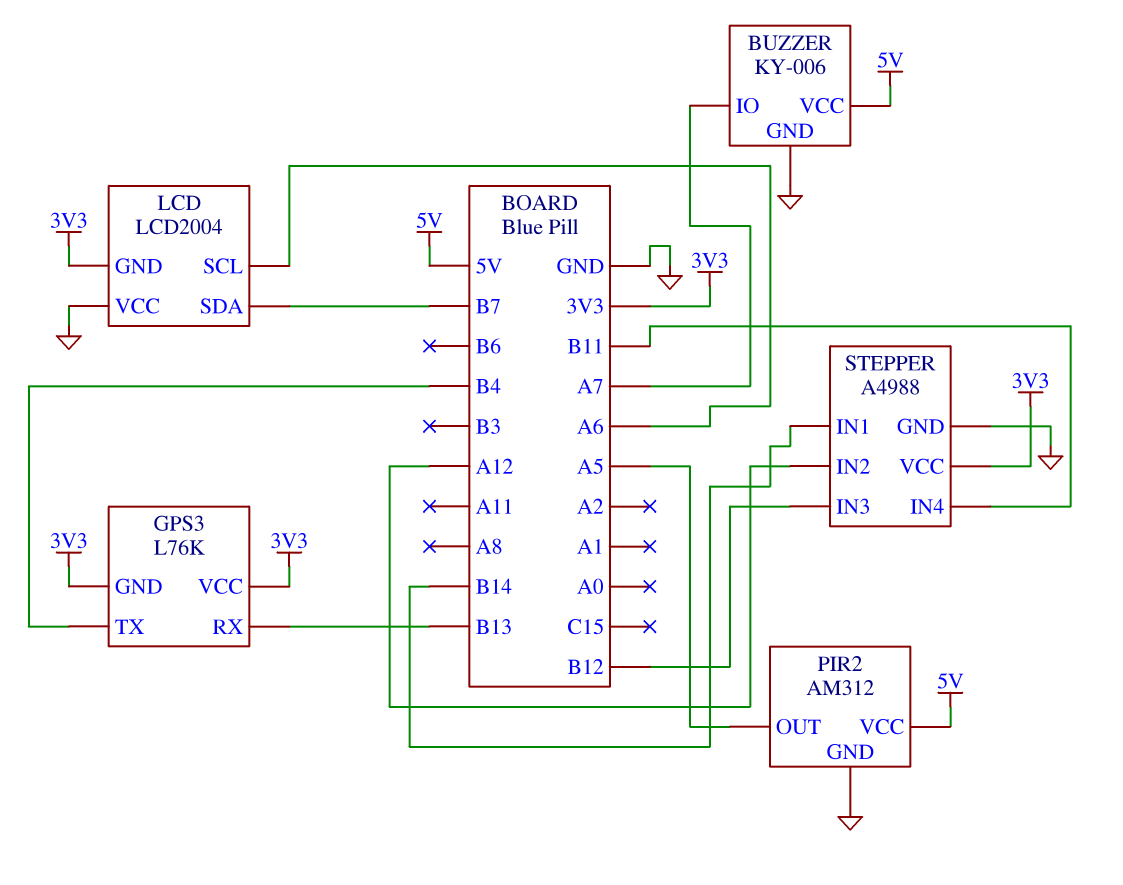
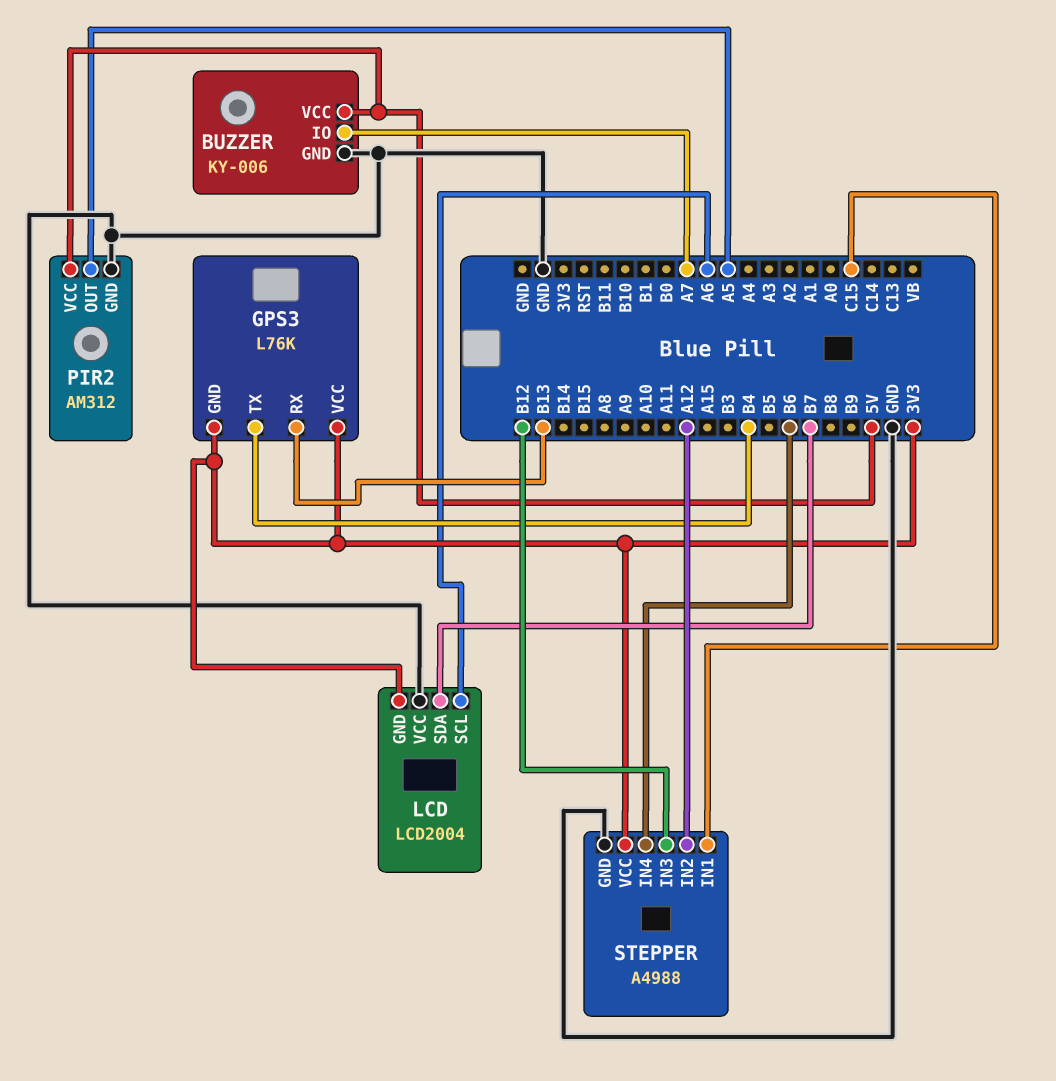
STEPPER pin IN1: B14 -> C15
STEPPER pin IN4: B11 -> B6

